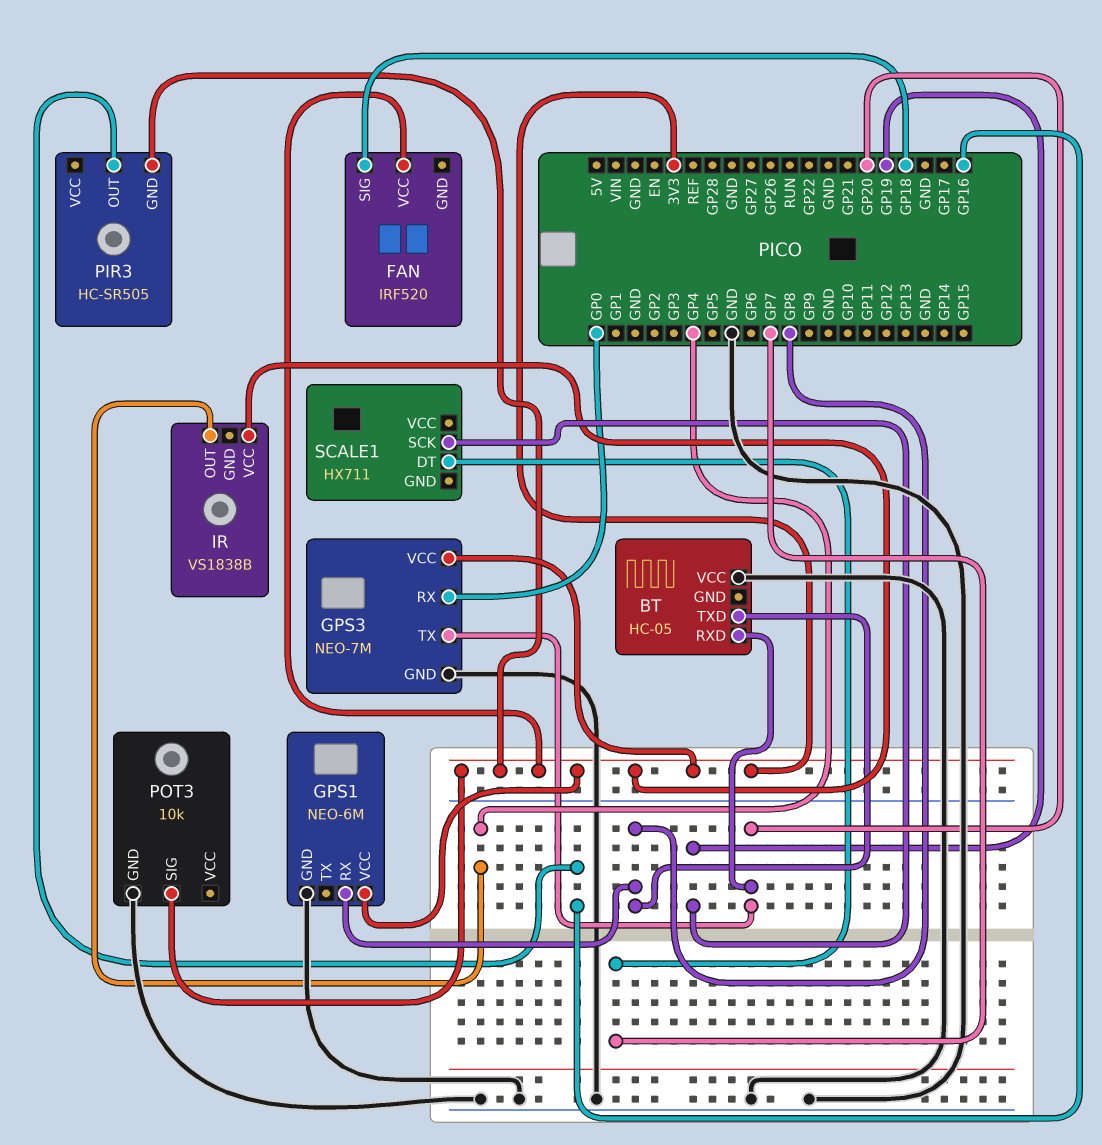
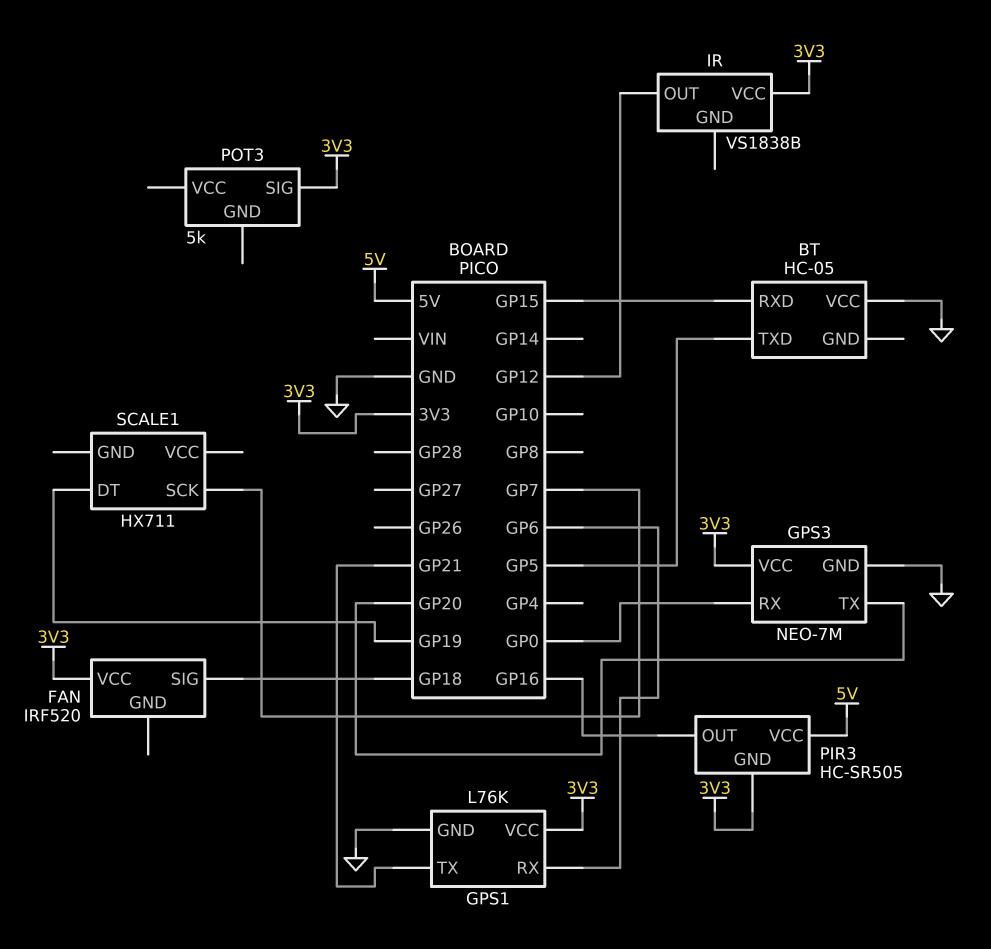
BT pin RXD: GP20 -> GP15
BT pin TXD: GP8 -> GP5
GPS1: NEO-6M -> L76K
GPS1 pin RX: GP8 -> GP6
GPS1 pin TX: none -> GP21
IR pin OUT: GP4 -> GP12
PIR3 pin VCC: none -> 5V
POT3: 10k -> 5k
POT3 pin GND: GND -> none
SCALE1 pin DT: GP7 -> GP19
SCALE1 pin SCK: GP19 -> GP7

